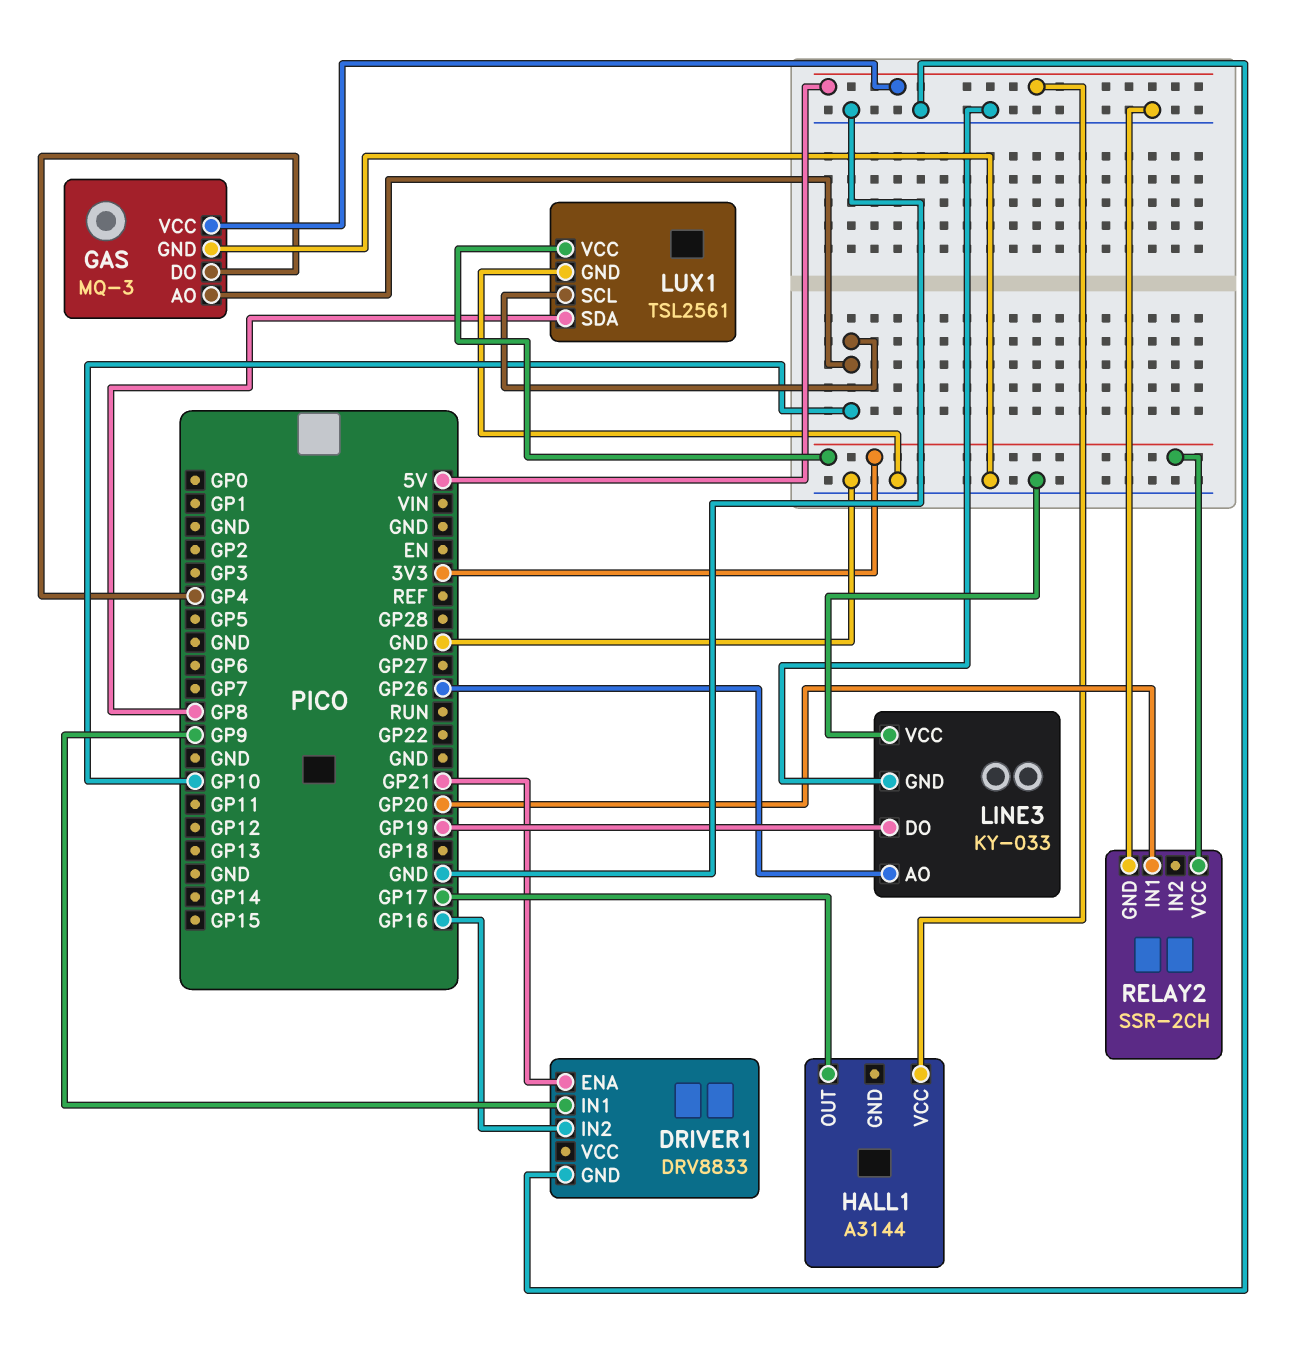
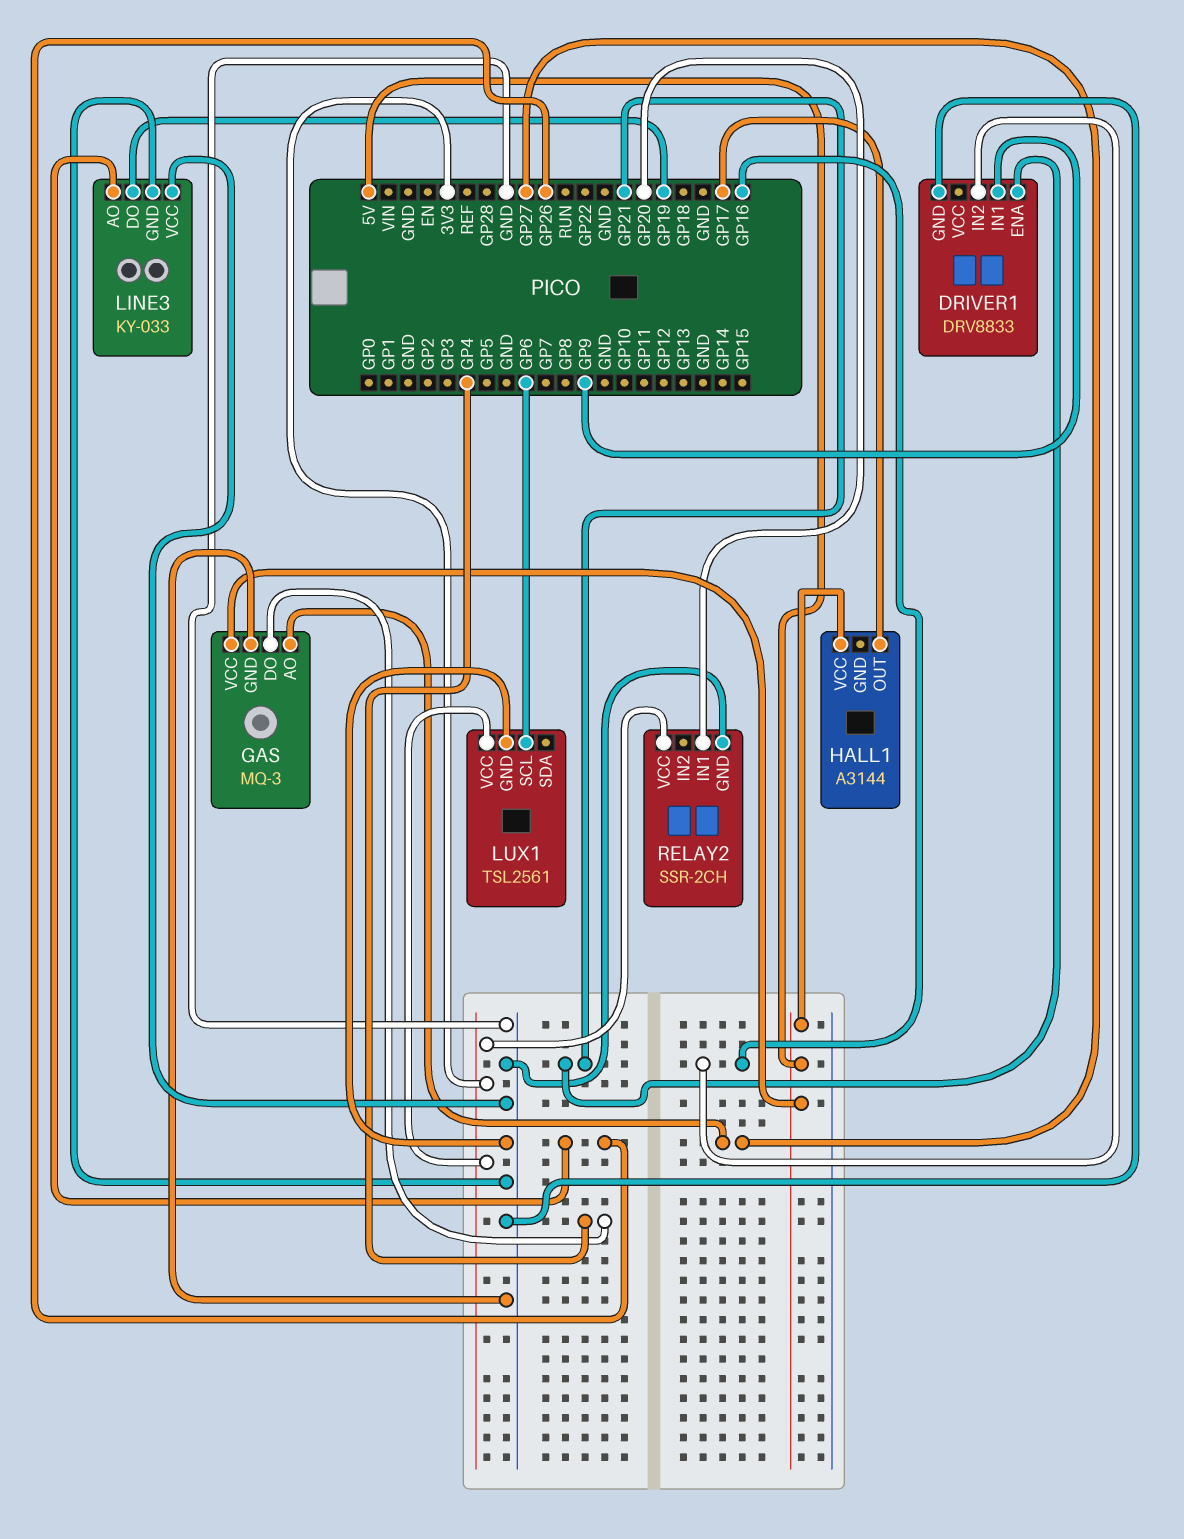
GAS pin AO: GP10 -> GP27
LUX1 pin SCL: GP10 -> GP6
LUX1 pin SDA: GP8 -> none

